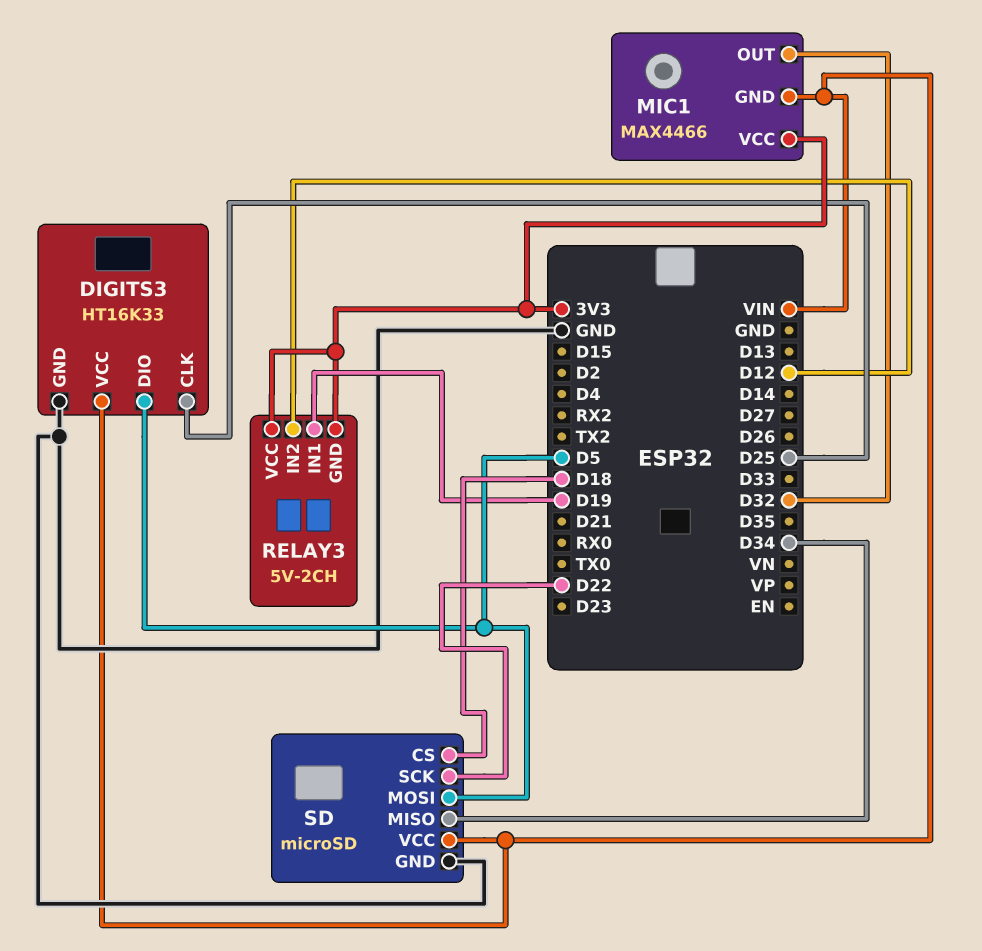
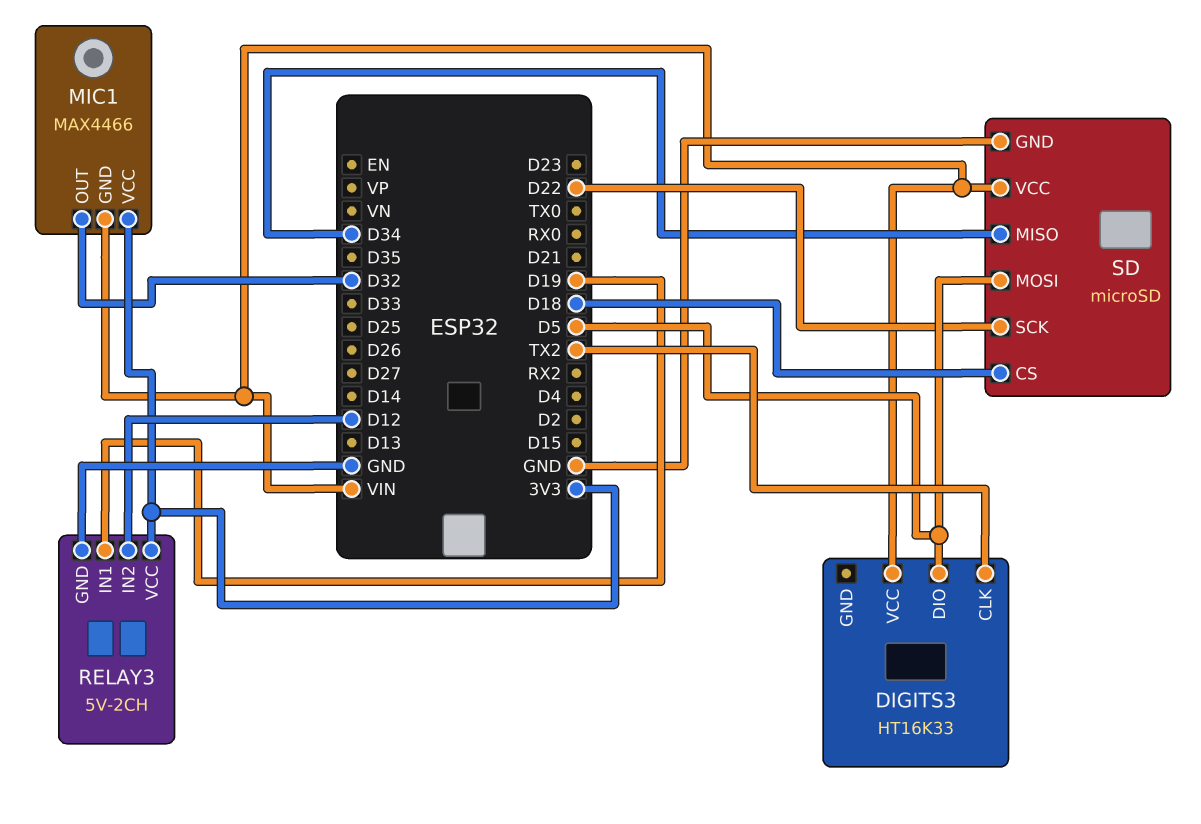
DIGITS3 pin CLK: D25 -> TX2
DIGITS3 pin GND: GND -> none
RELAY3 pin GND: 3V3 -> GND

